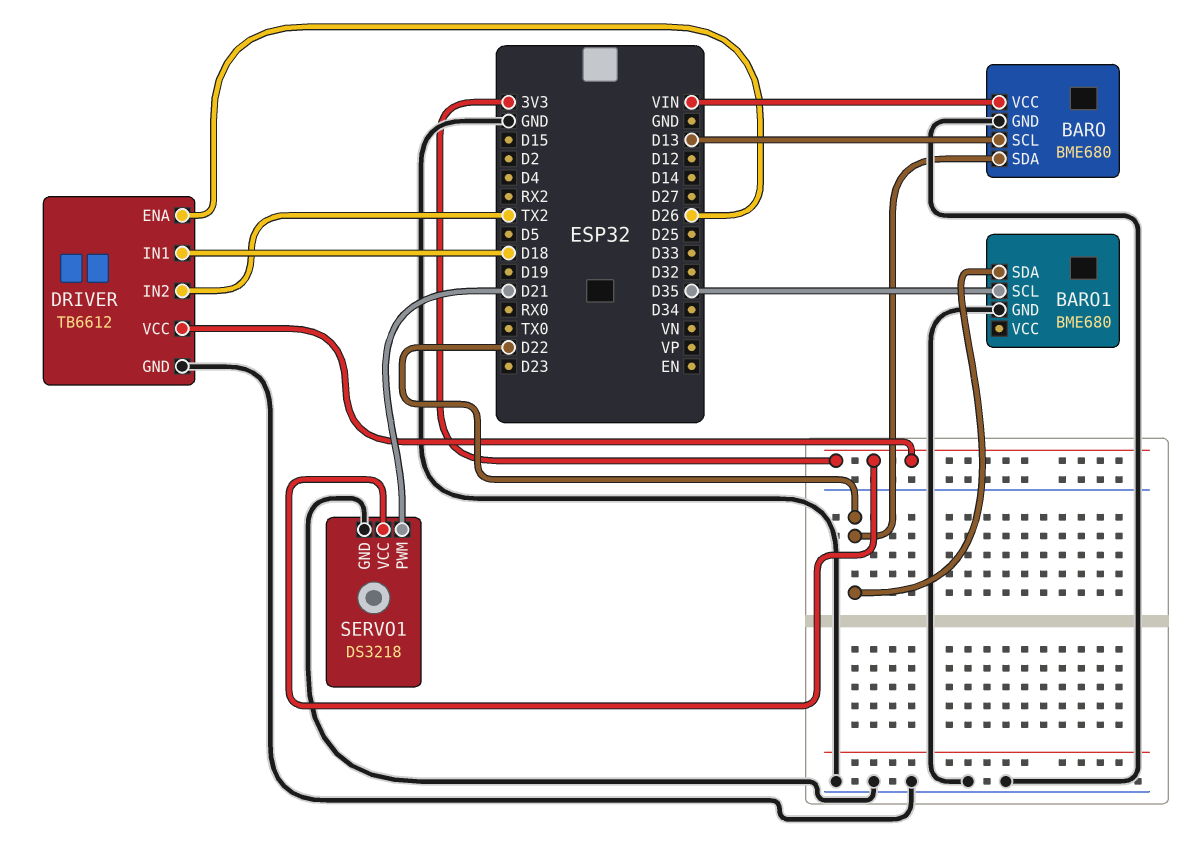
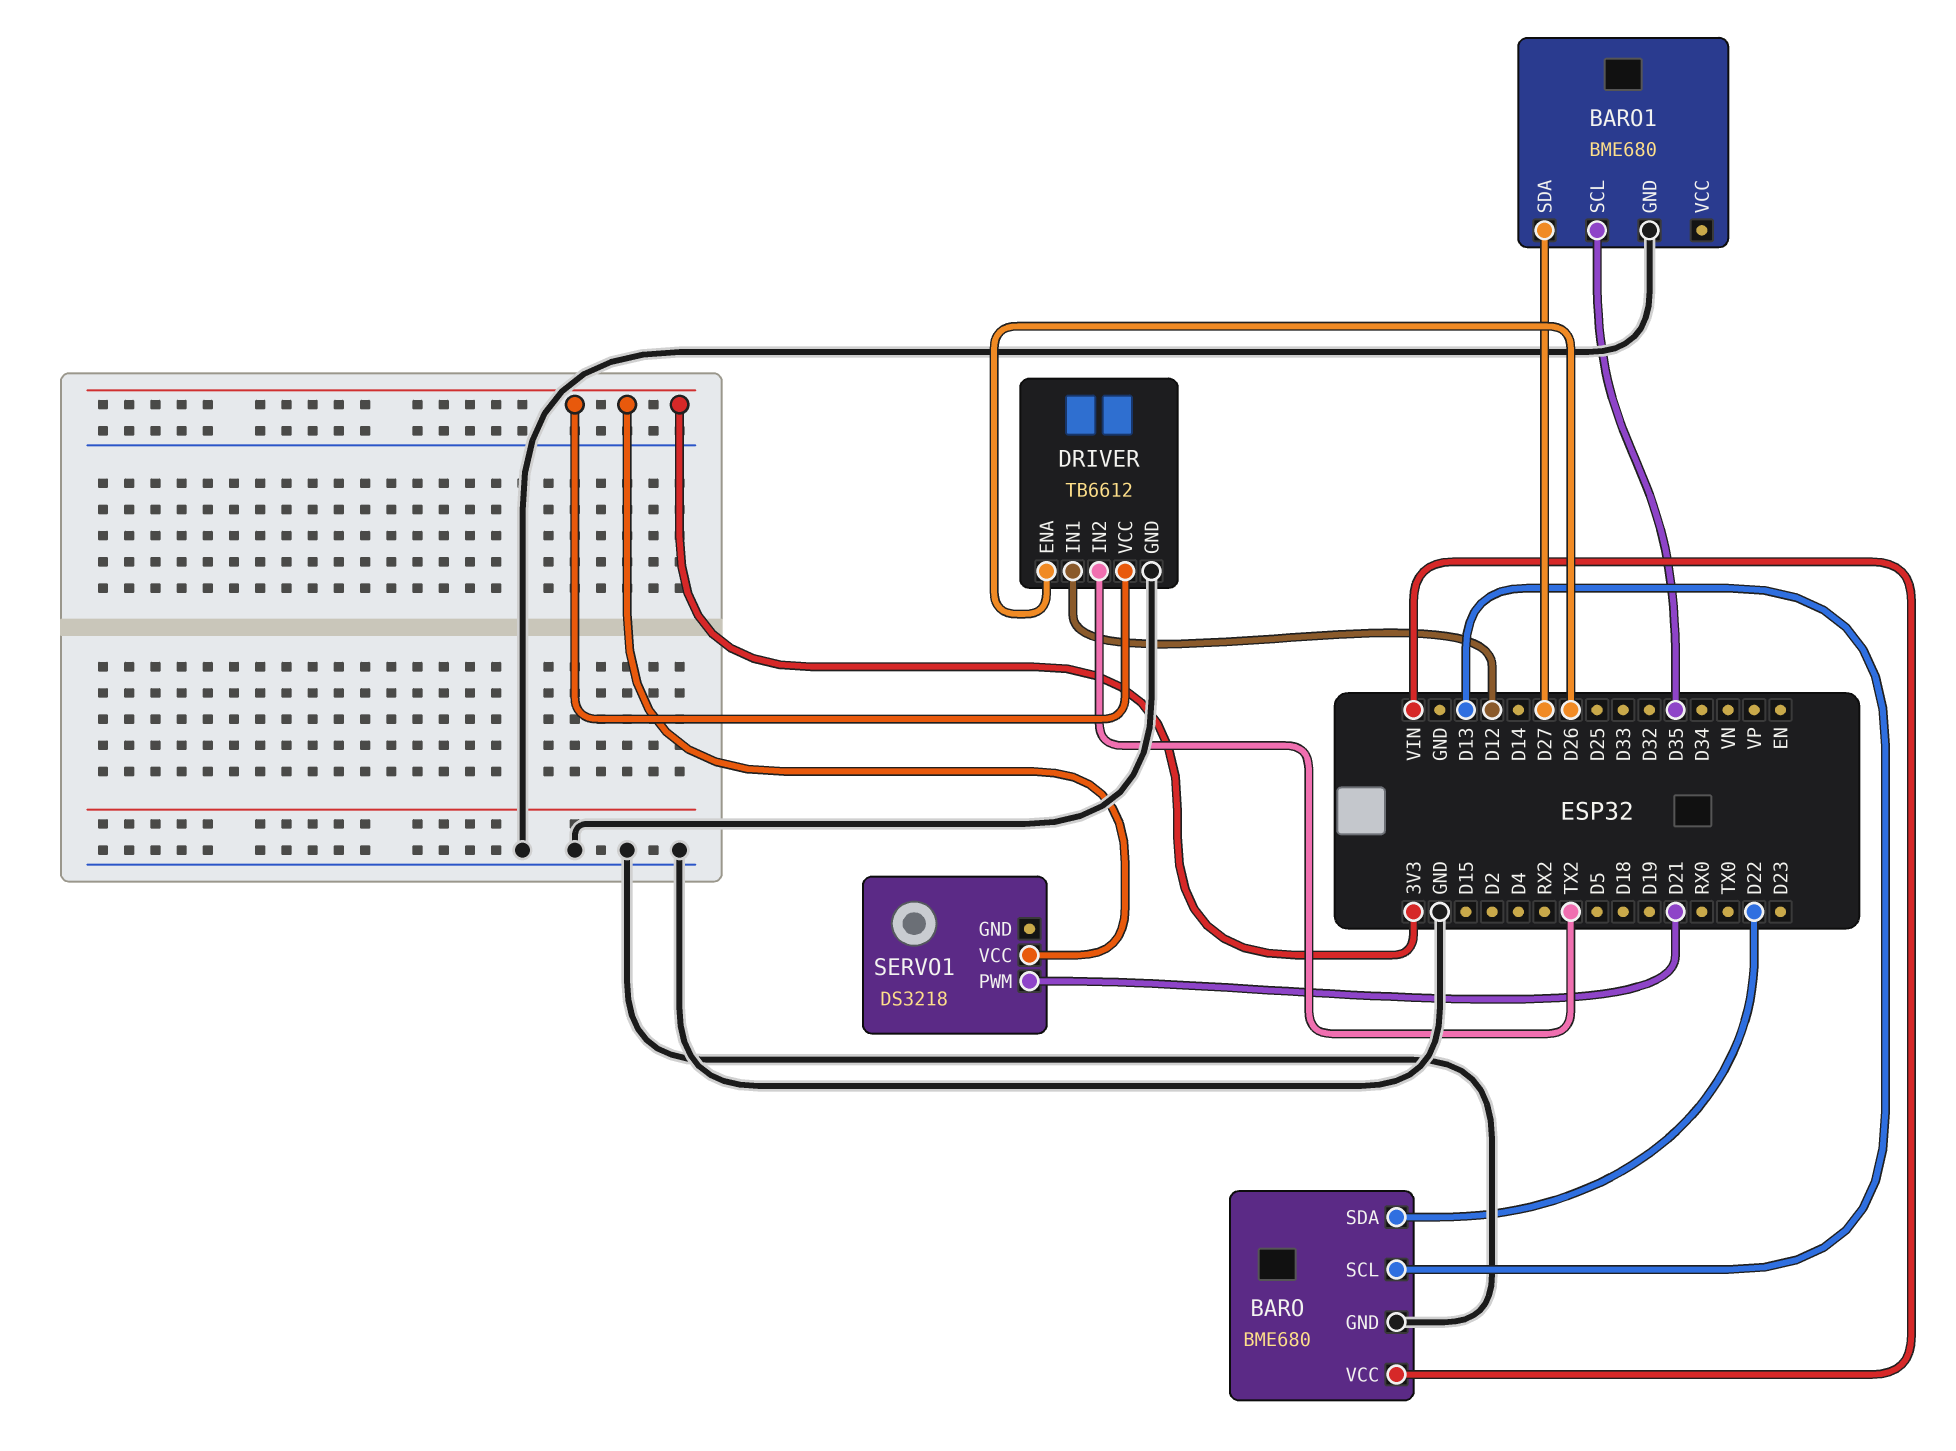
BARO1 pin SDA: D22 -> D27
DRIVER pin IN1: D18 -> D12
SERVO1 pin GND: GND -> none

